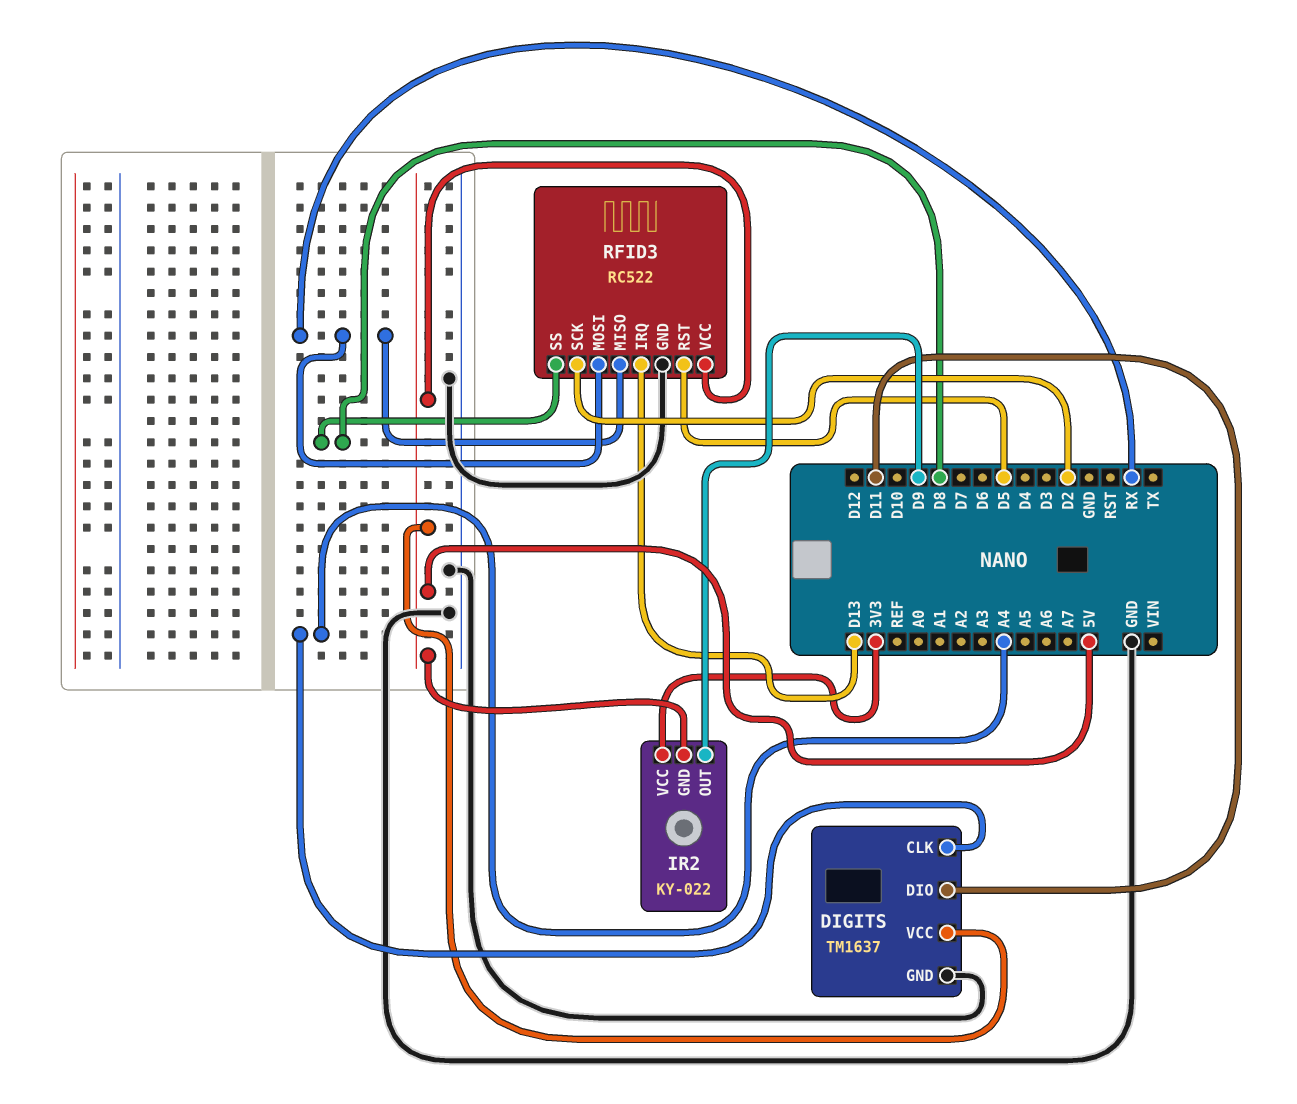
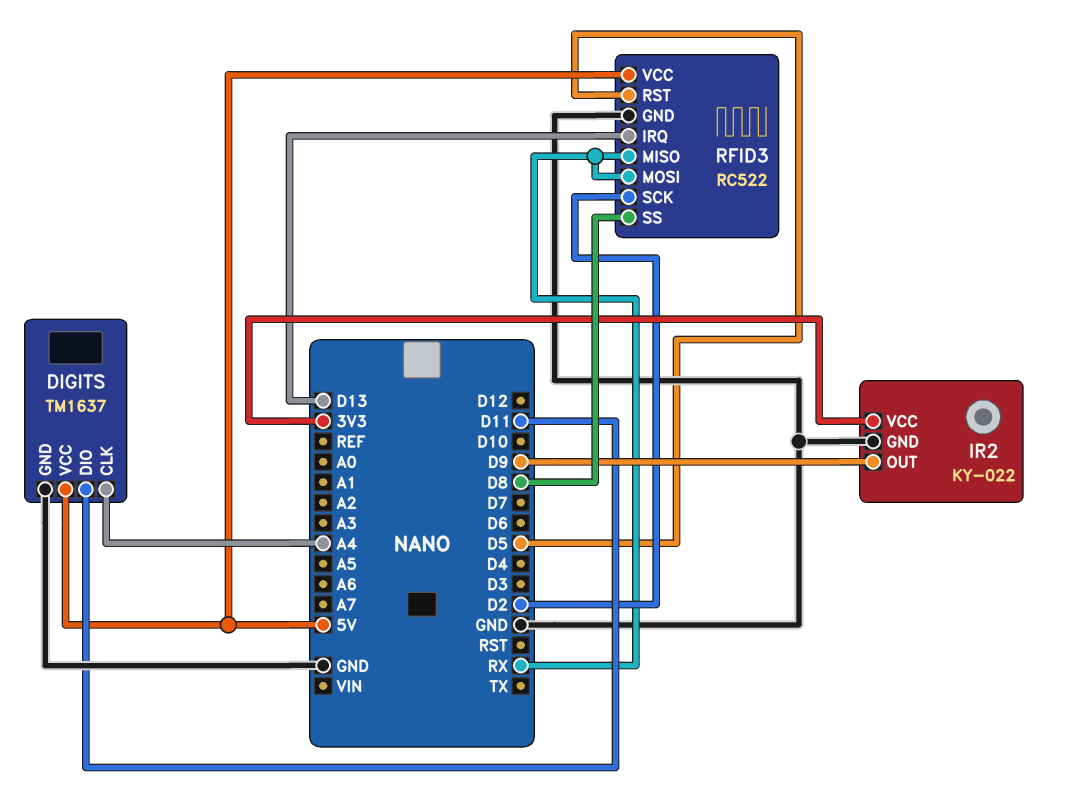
IR2 pin GND: 5V -> GND

